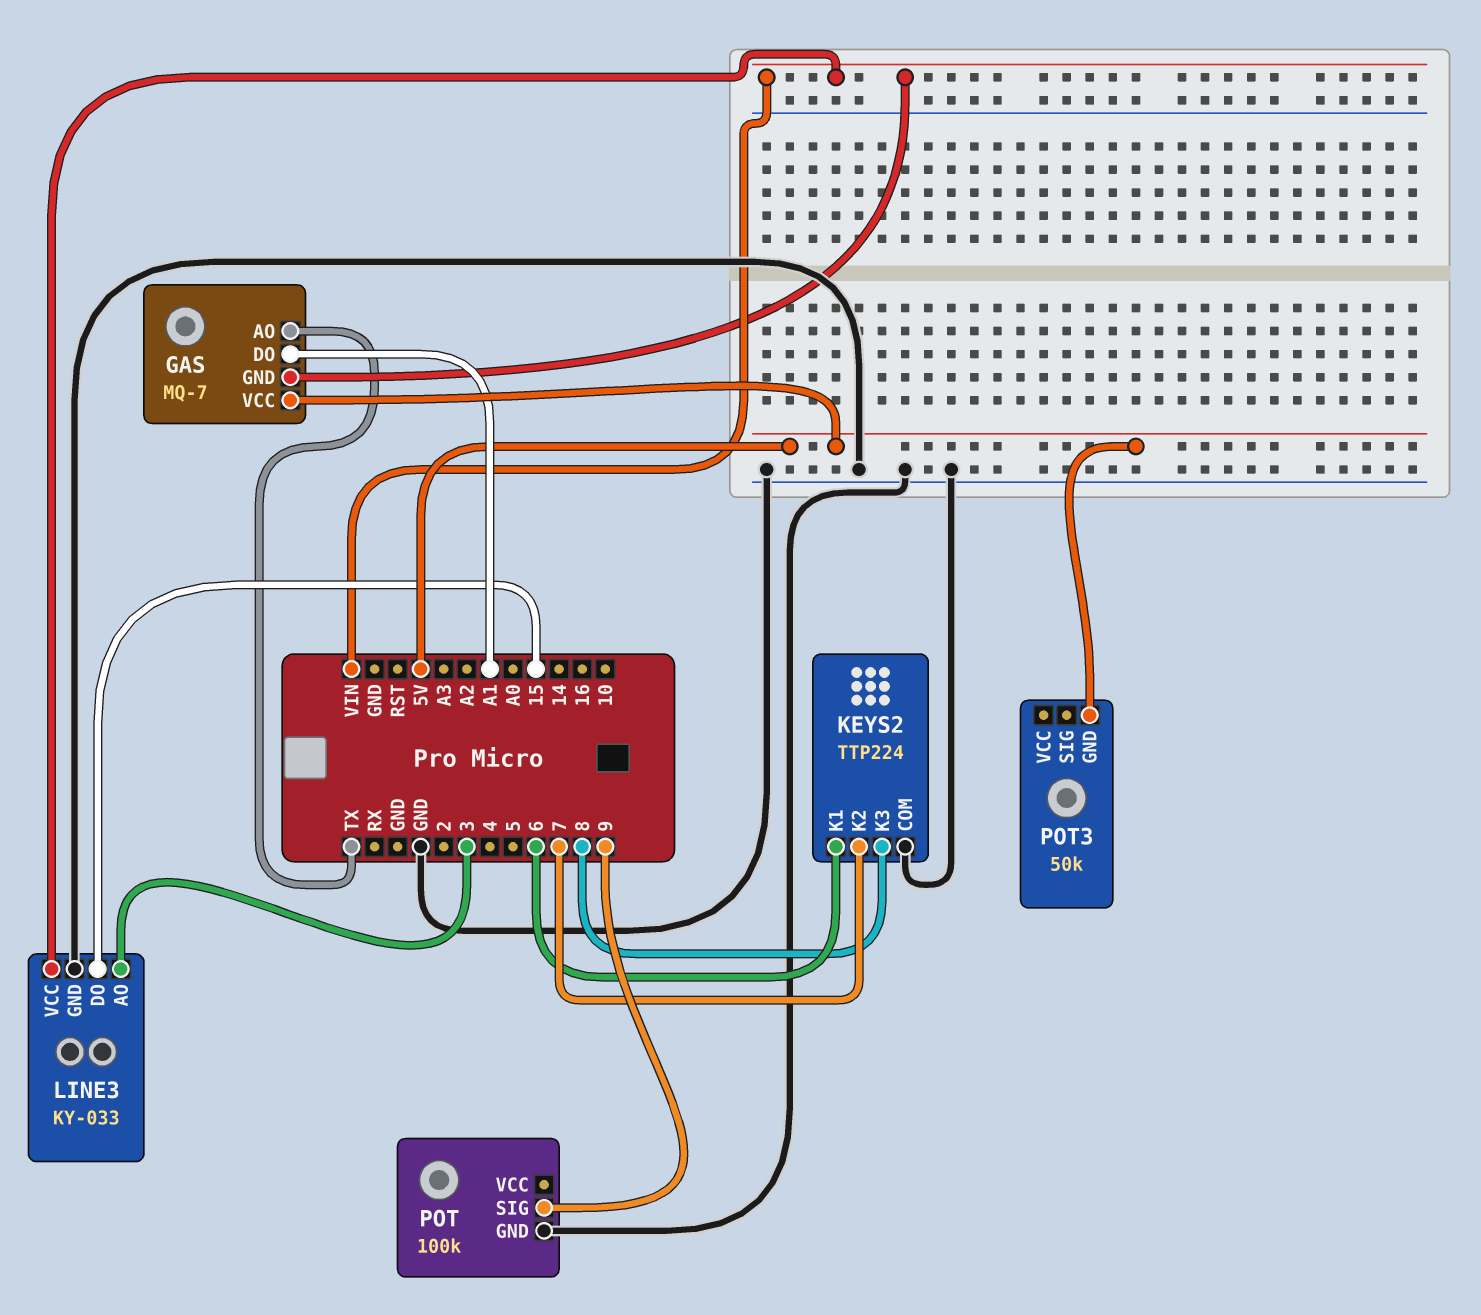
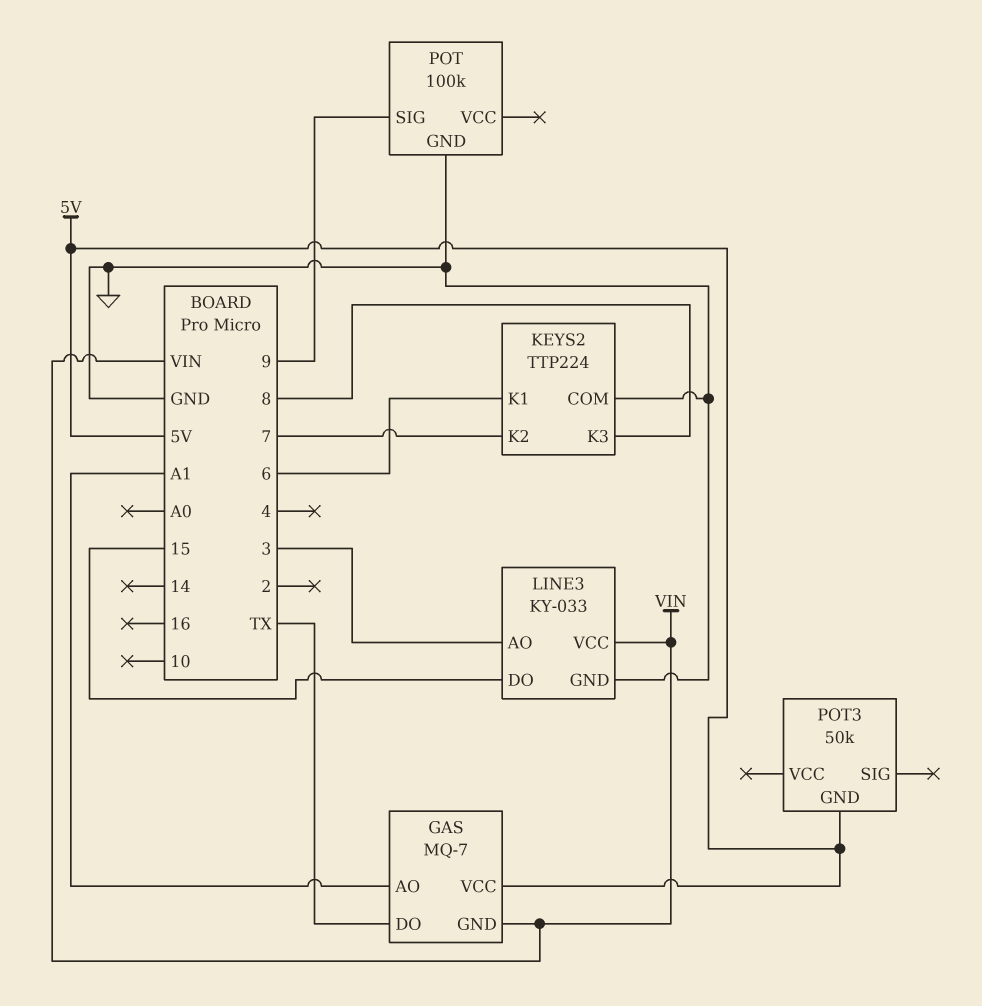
GAS pin AO: TX -> A1
GAS pin DO: A1 -> TX

